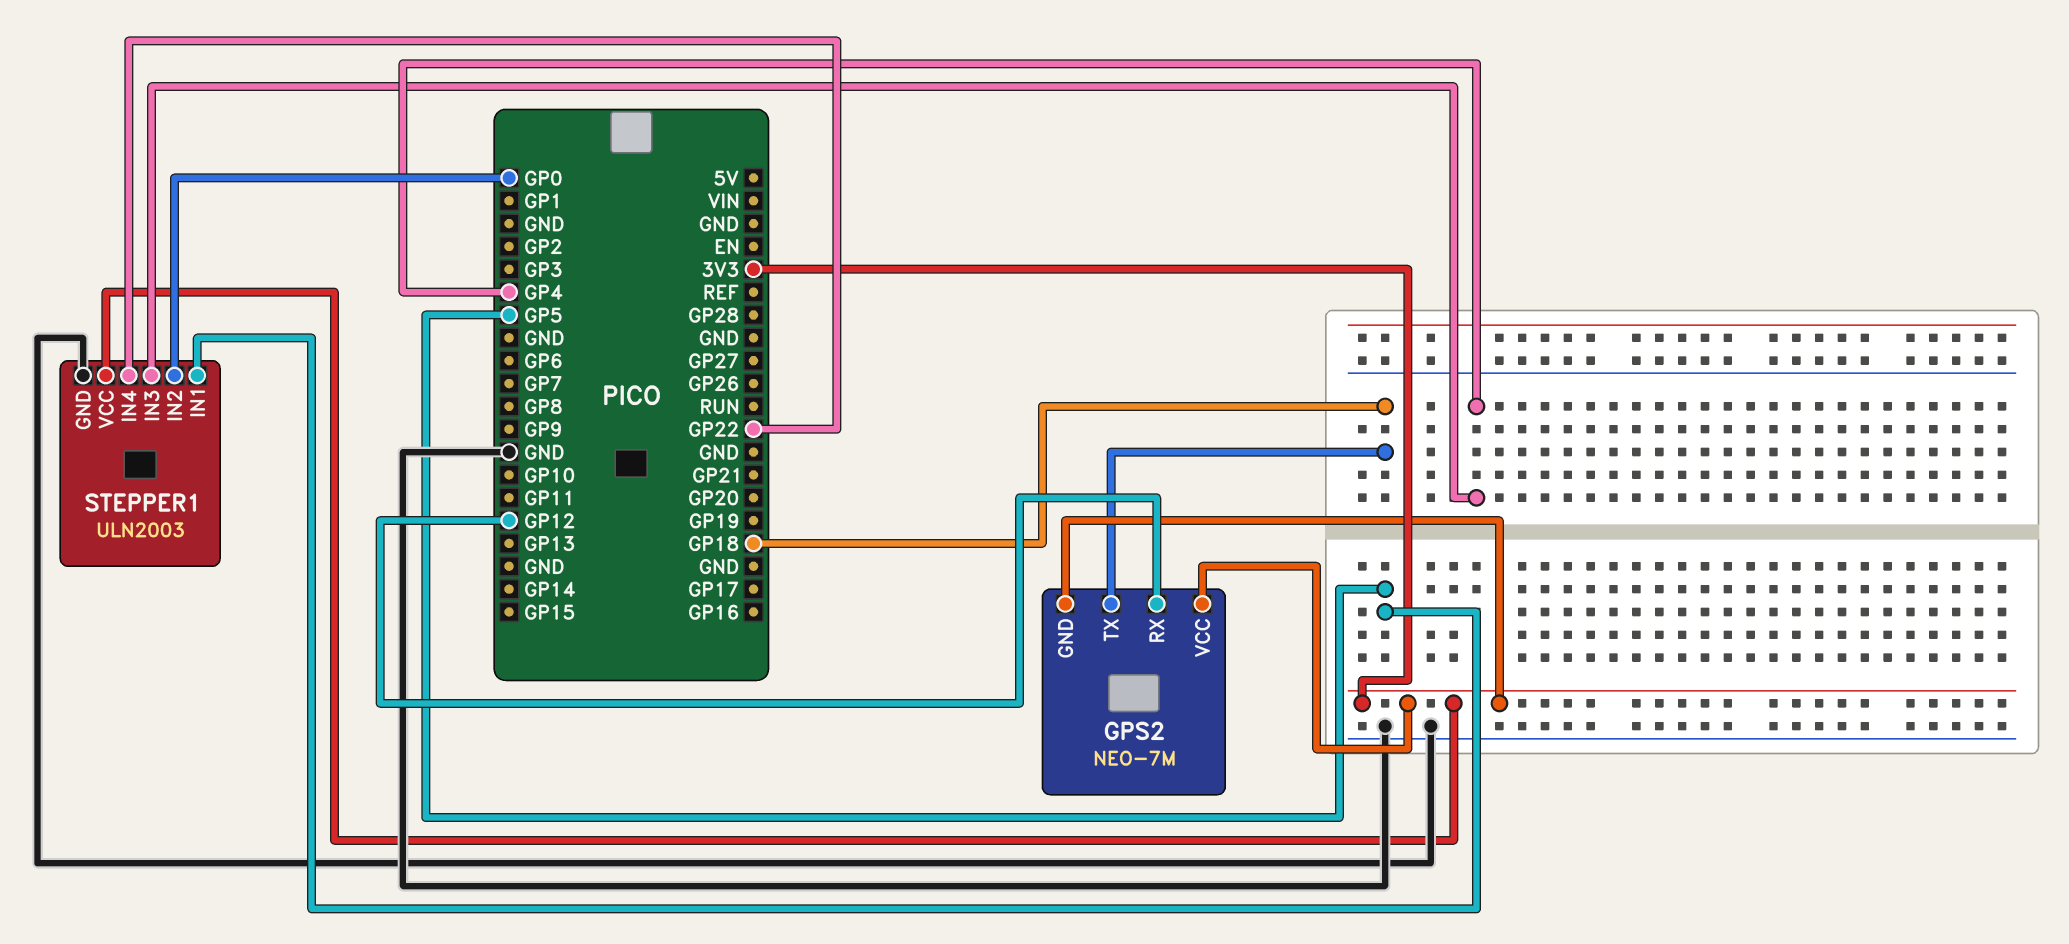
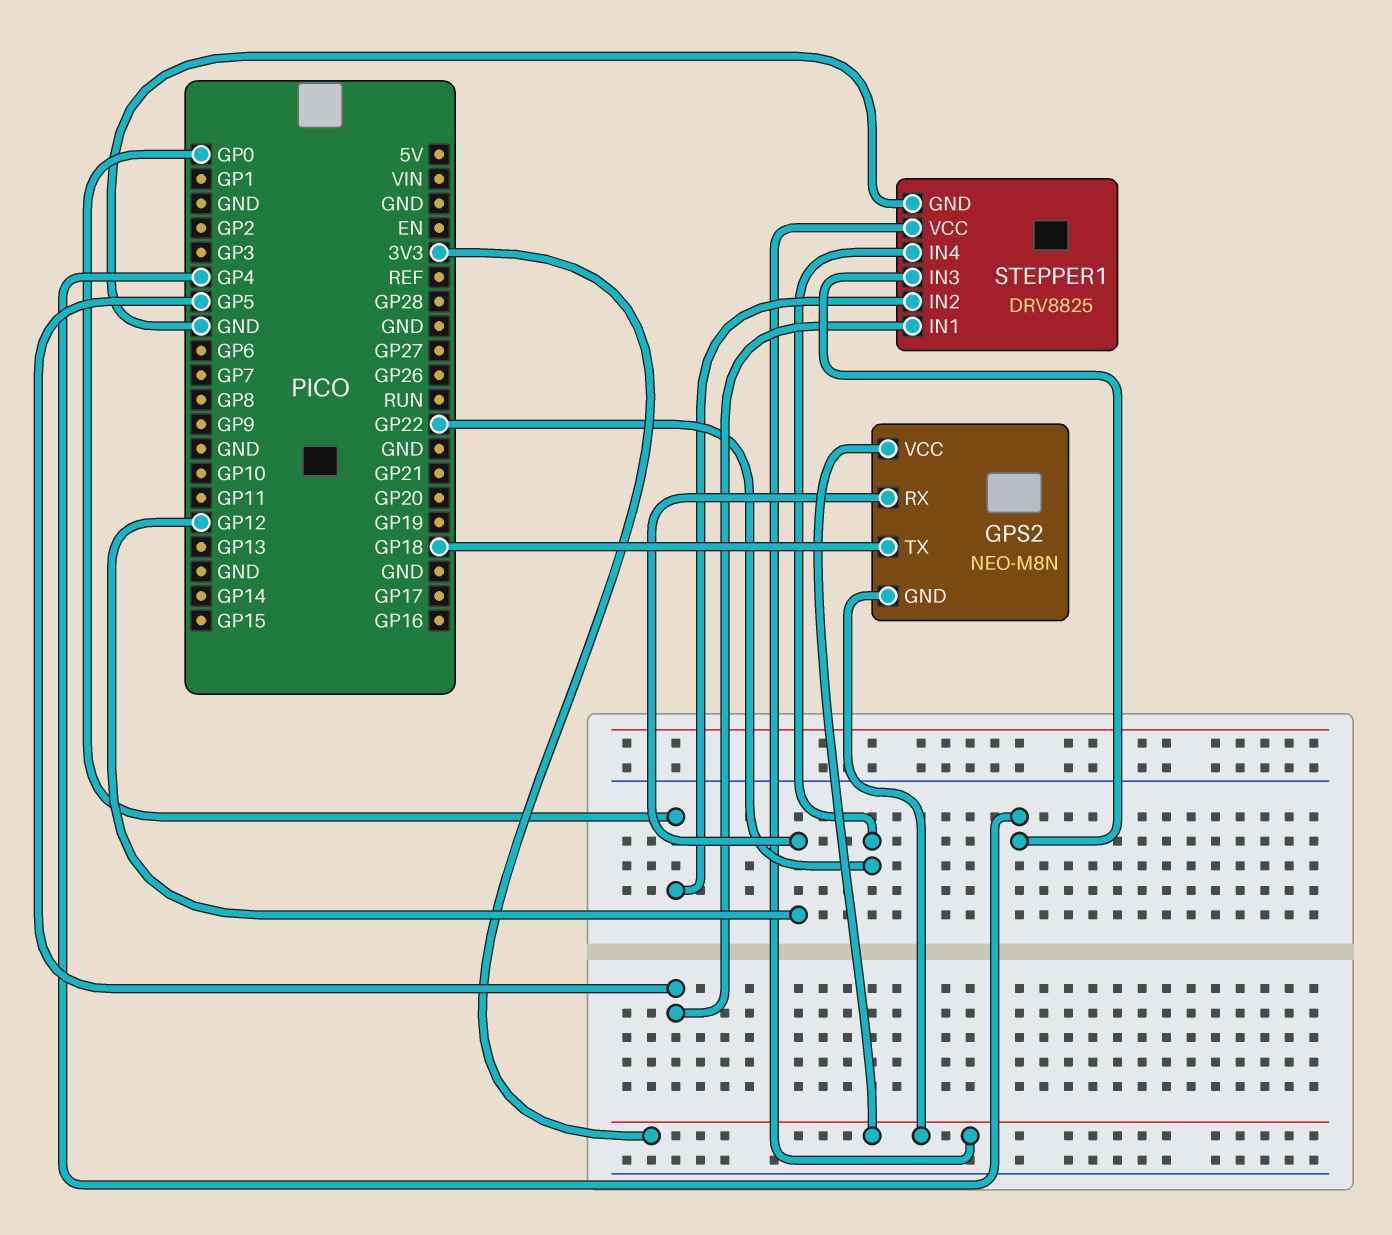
GPS2: NEO-7M -> NEO-M8N
STEPPER1: ULN2003 -> DRV8825

